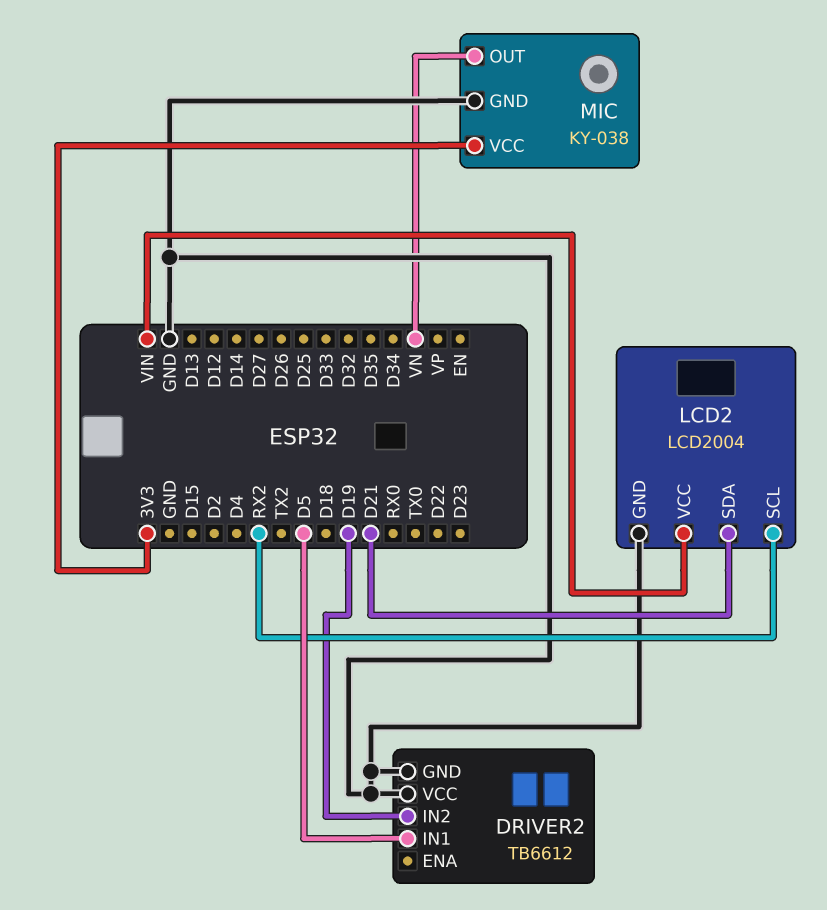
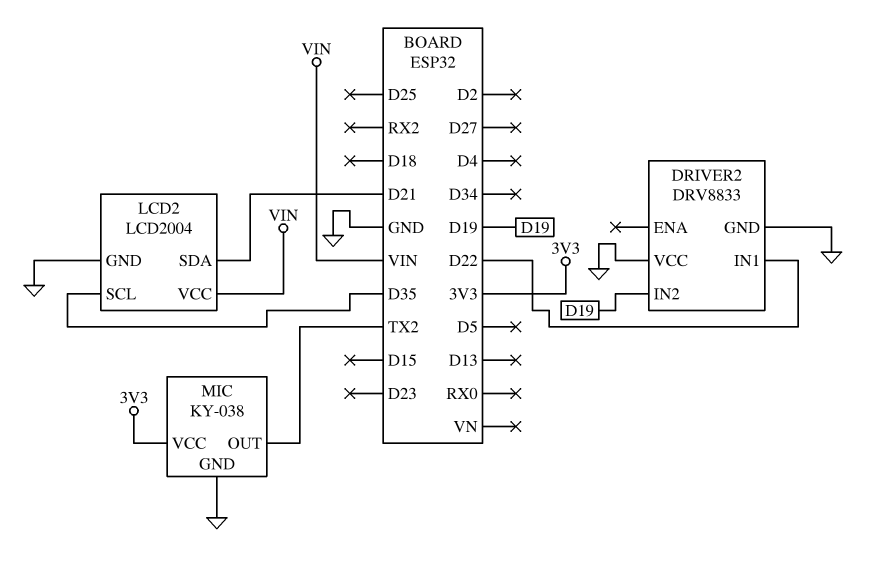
DRIVER2: TB6612 -> DRV8833
DRIVER2 pin IN1: D5 -> D22
LCD2 pin SCL: RX2 -> D35
MIC pin OUT: VN -> TX2

